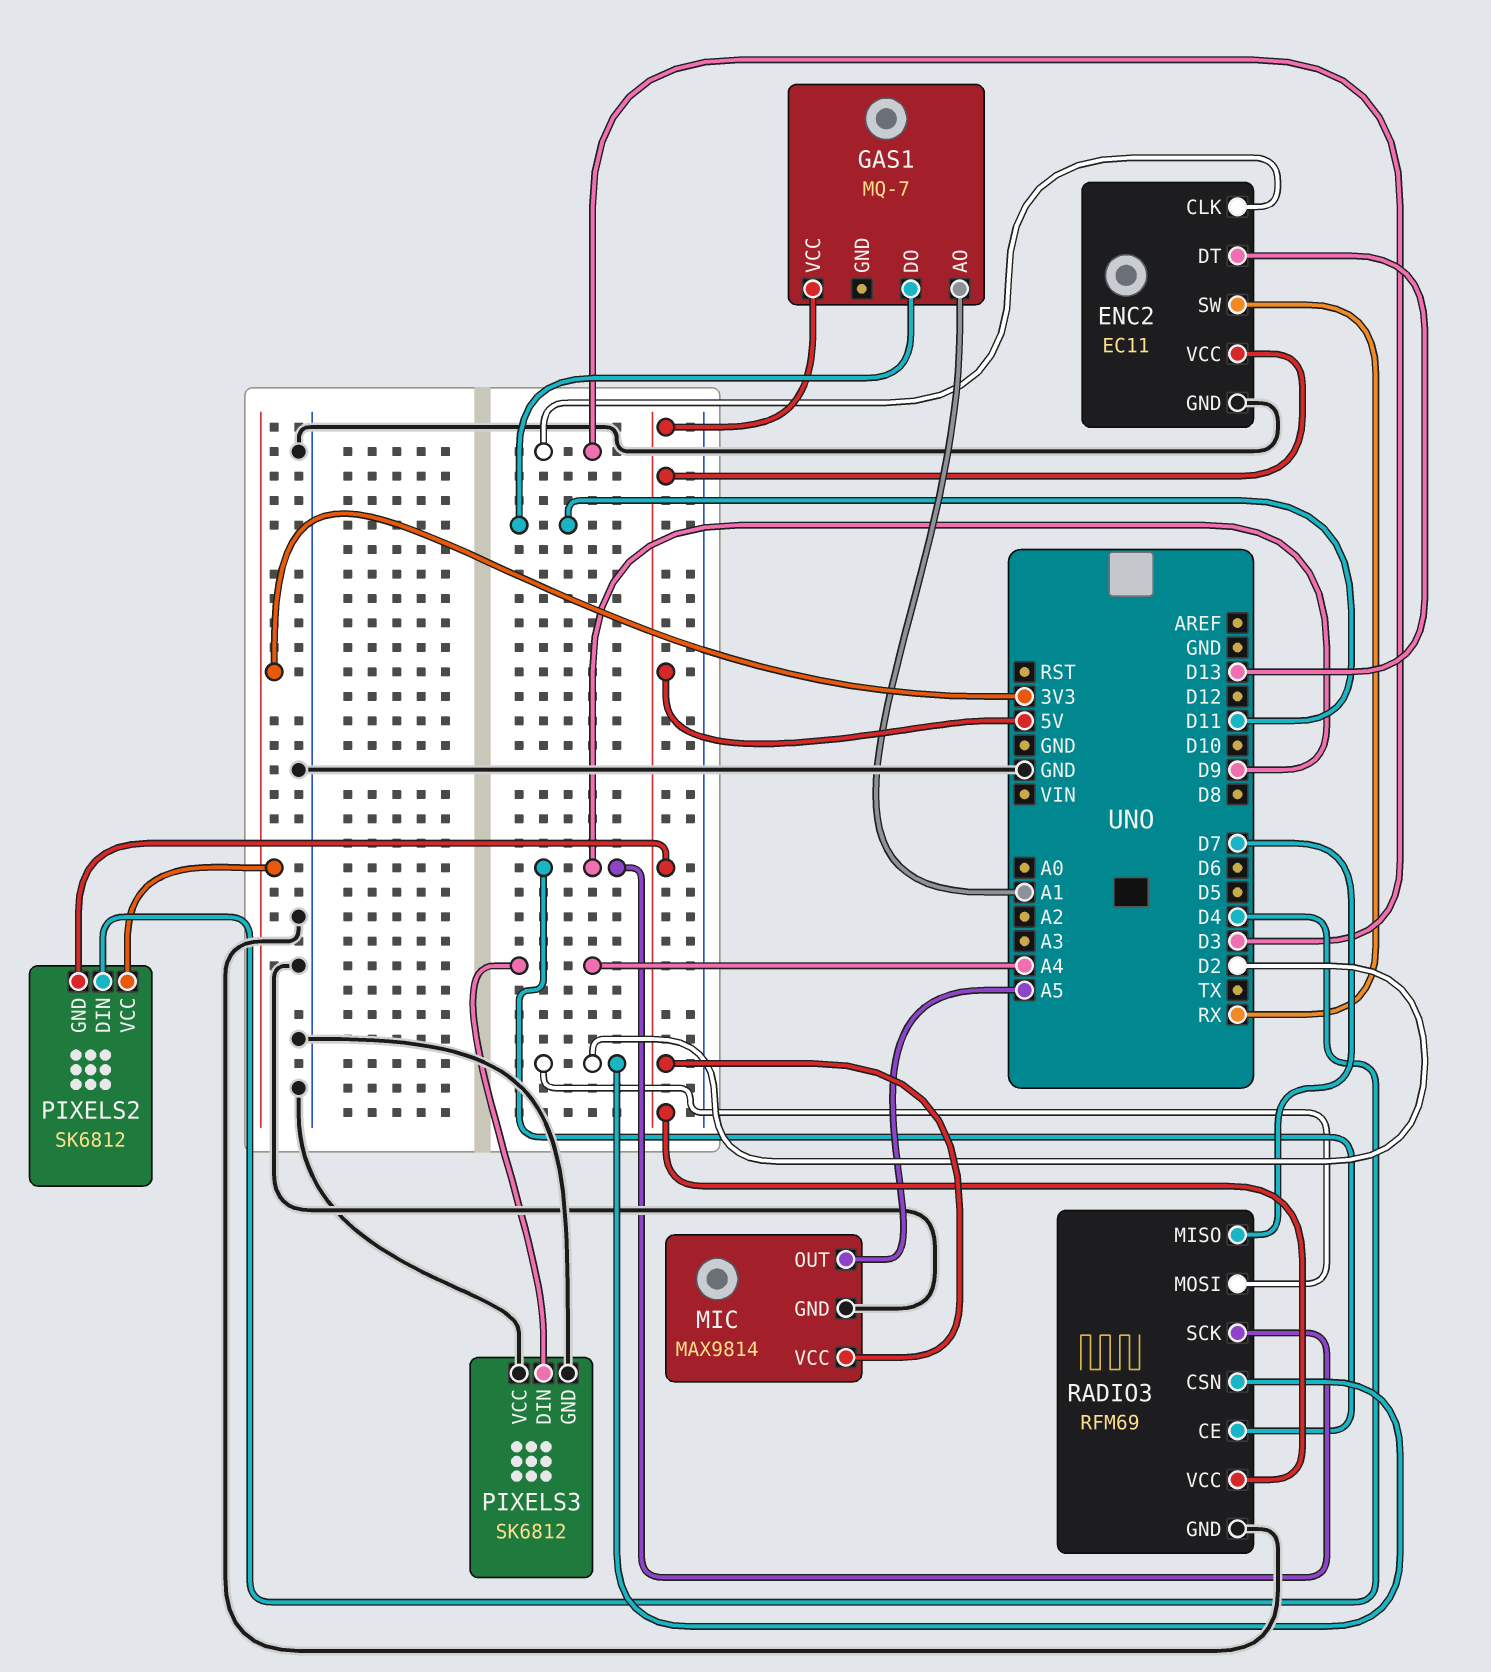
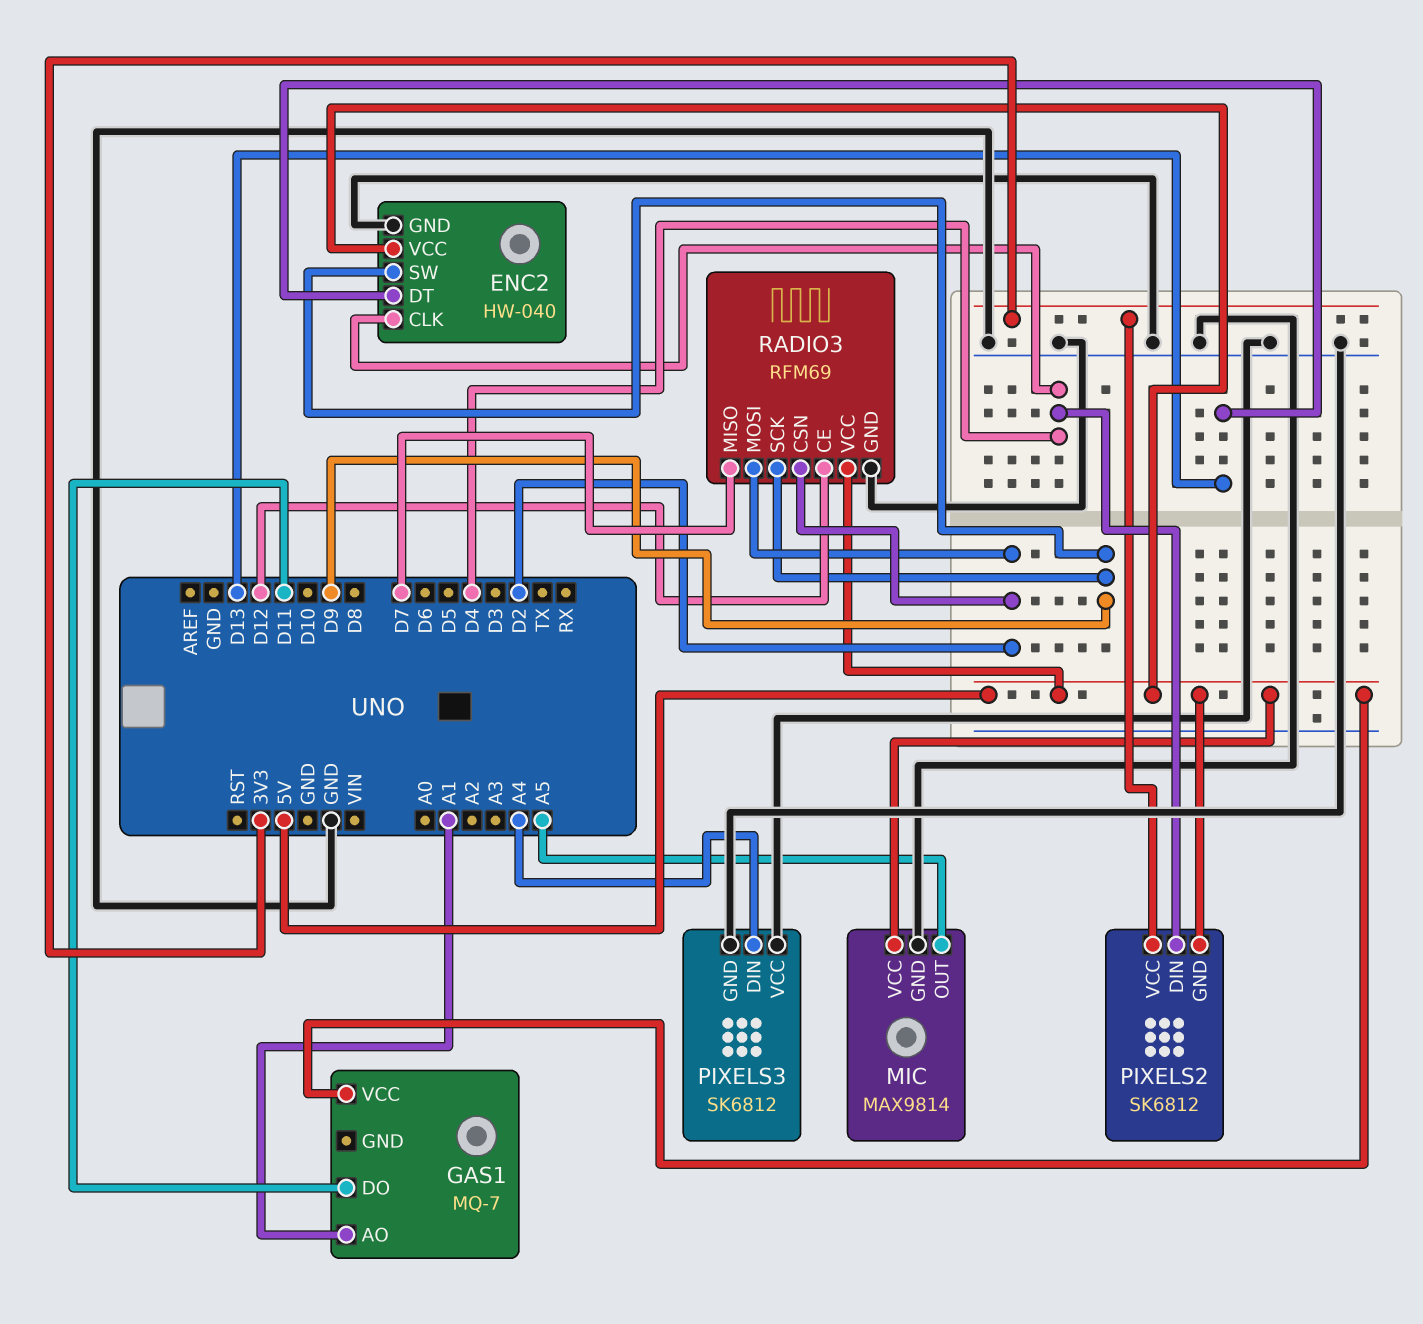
ENC2: EC11 -> HW-040
ENC2 pin CLK: D3 -> D4
ENC2 pin SW: RX -> D9
RADIO3 pin CE: D9 -> D12

